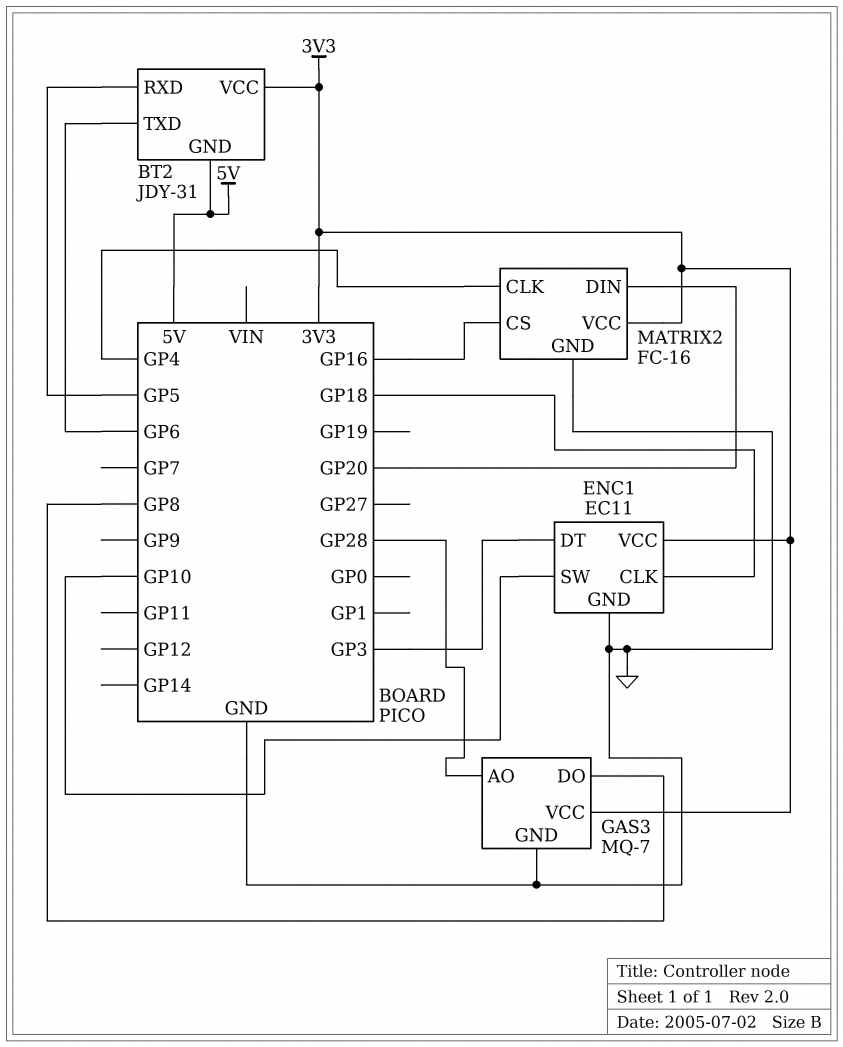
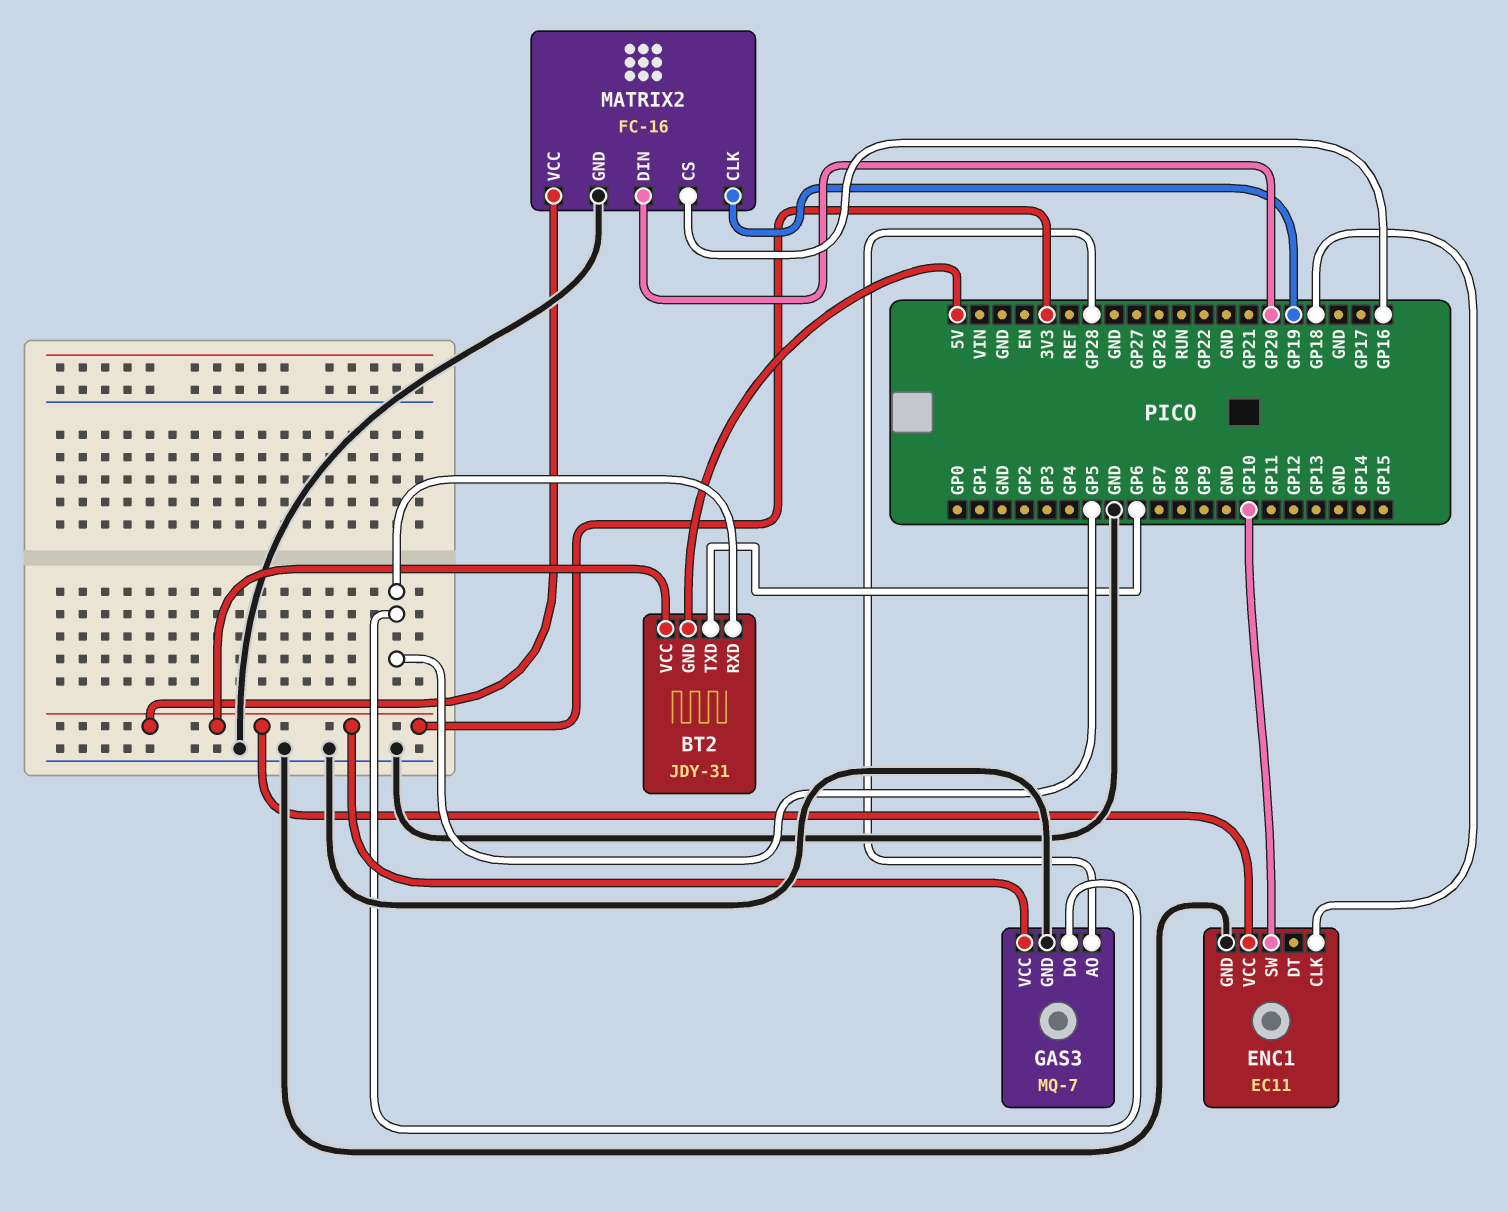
ENC1 pin DT: GP3 -> none
GAS3 pin DO: GP8 -> GP5
MATRIX2 pin CLK: GP4 -> GP19

